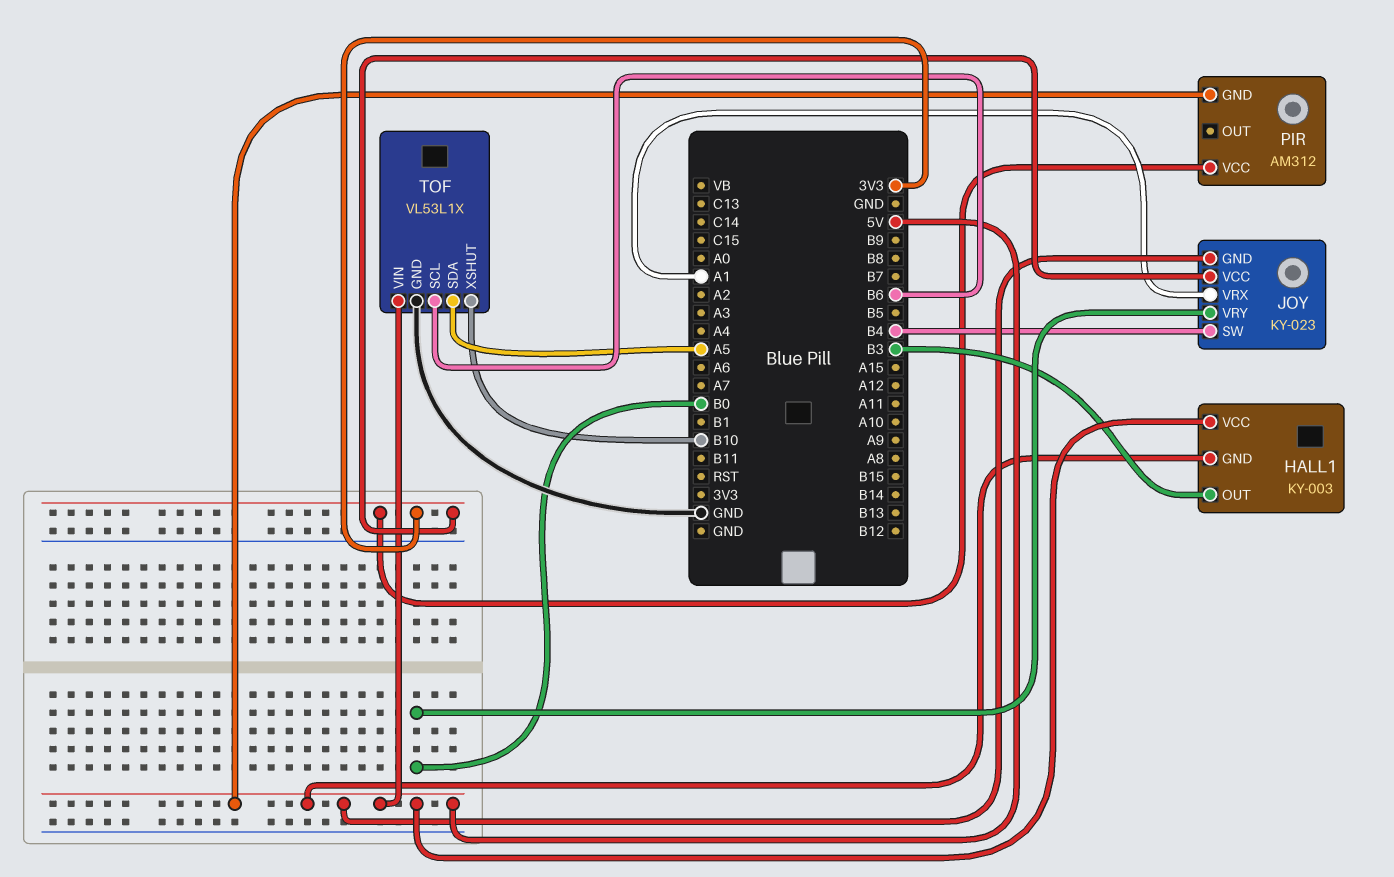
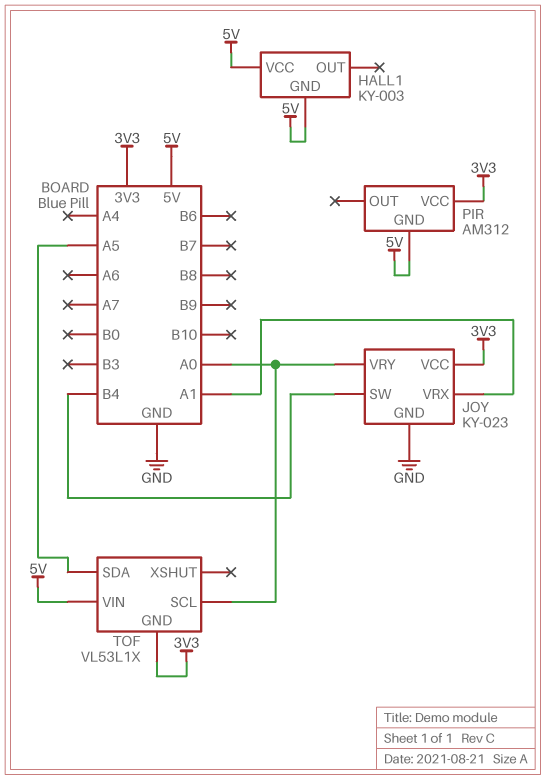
HALL1 pin OUT: B3 -> none
JOY pin GND: 5V -> GND
JOY pin VRY: B0 -> A0
TOF pin GND: GND -> 3V3
TOF pin SCL: B6 -> A0
TOF pin XSHUT: B10 -> none

